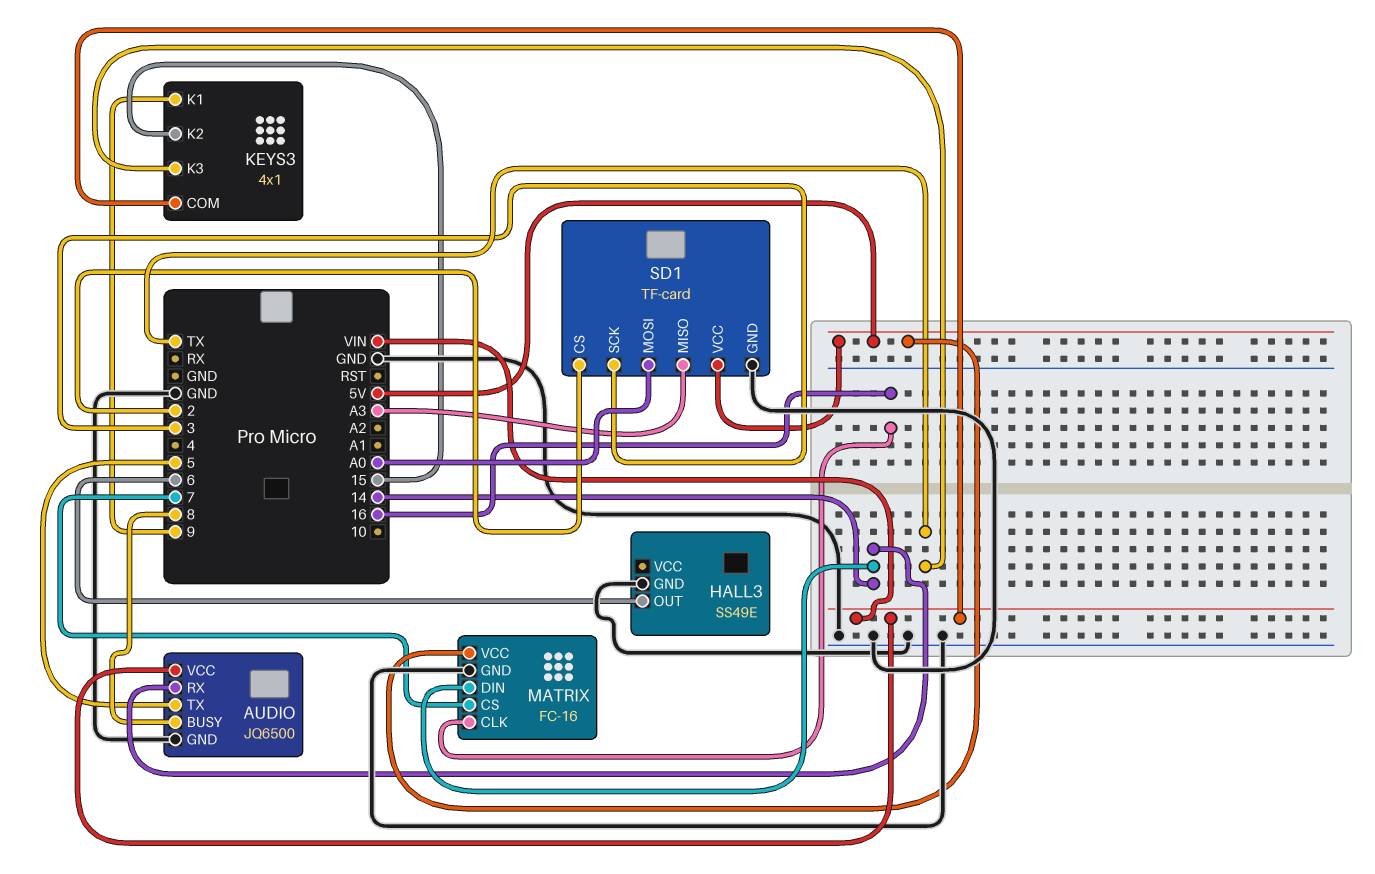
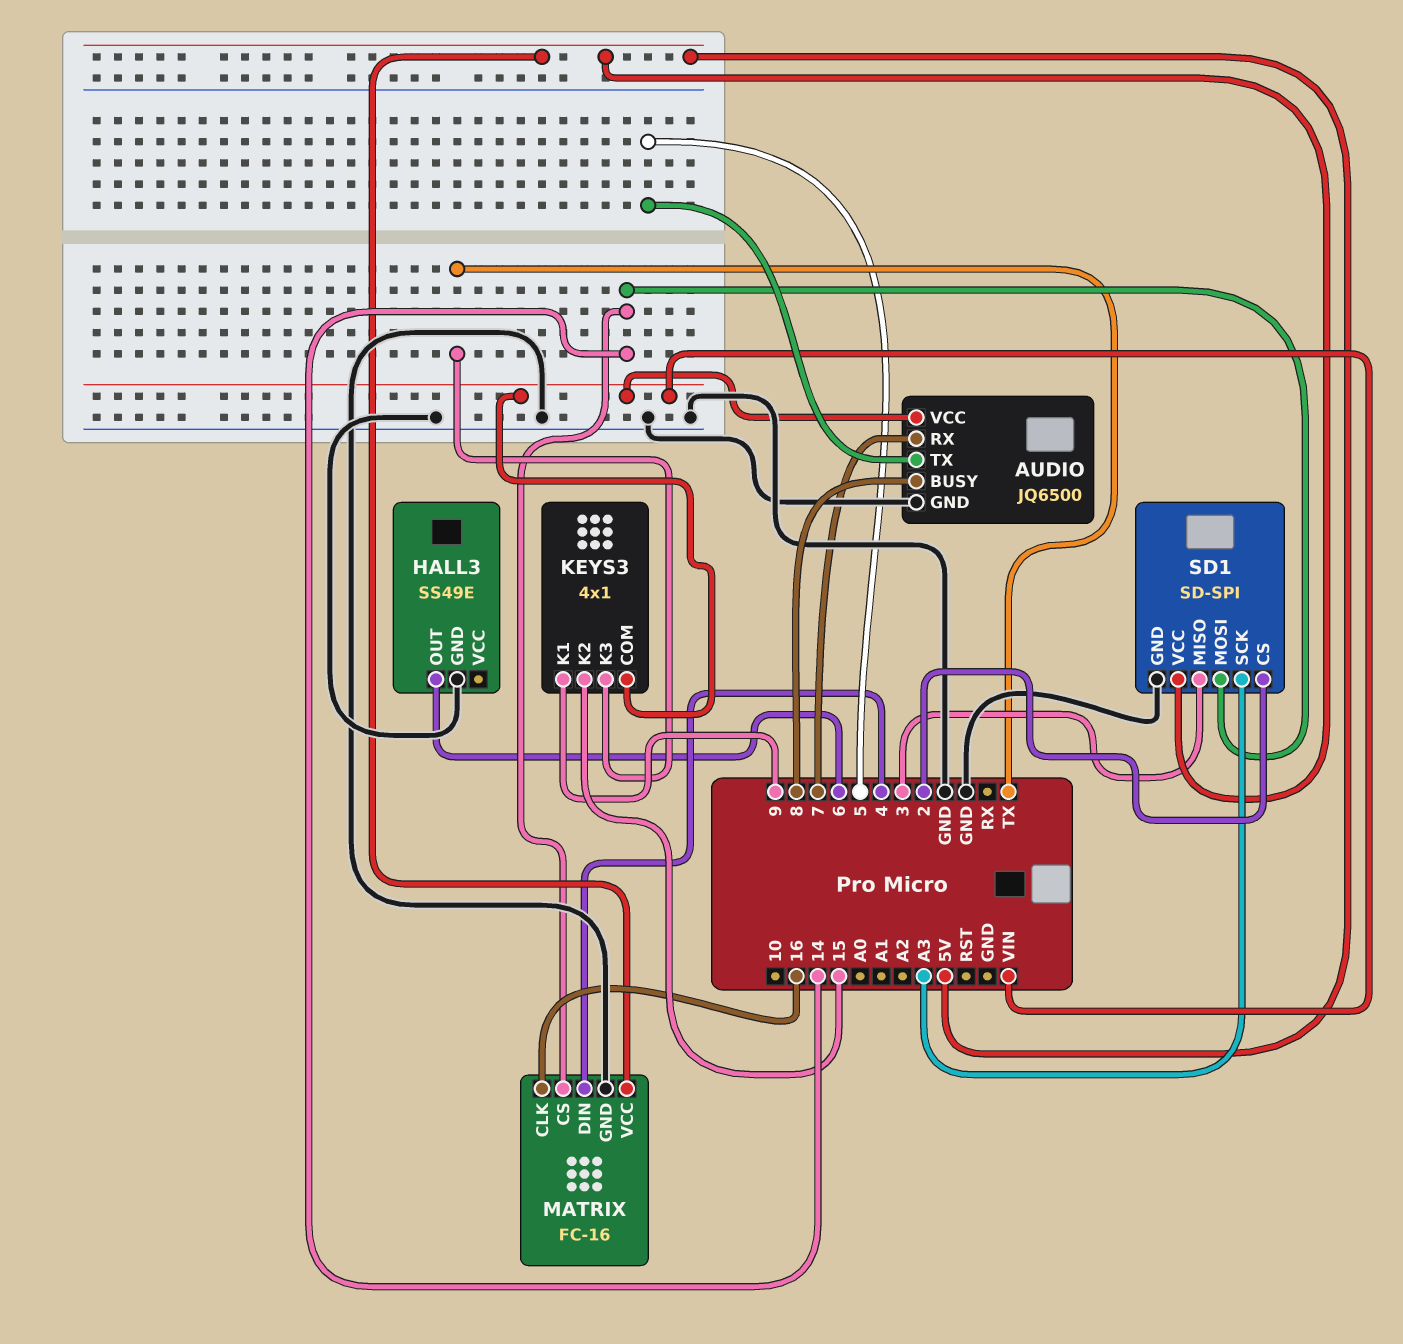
AUDIO pin RX: 14 -> 7
MATRIX pin CS: 7 -> 14
MATRIX pin DIN: 14 -> 4
SD1: TF-card -> SD-SPI
SD1 pin MISO: A3 -> 3
SD1 pin MOSI: A0 -> 14
SD1 pin SCK: 3 -> A3

